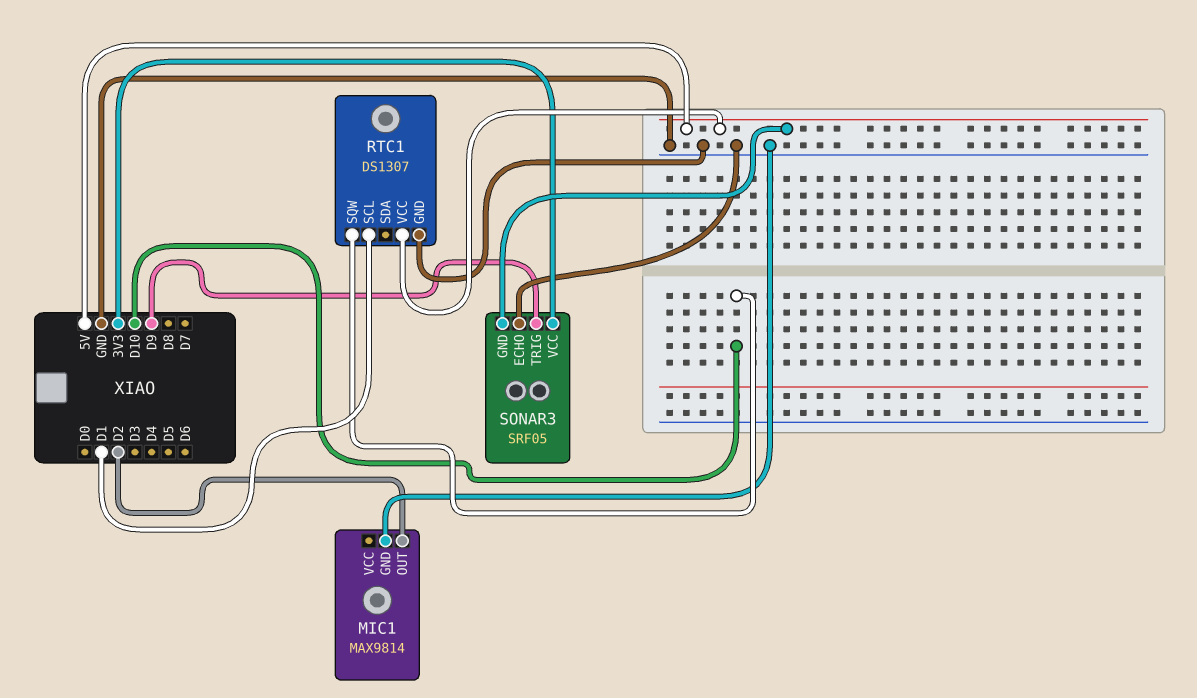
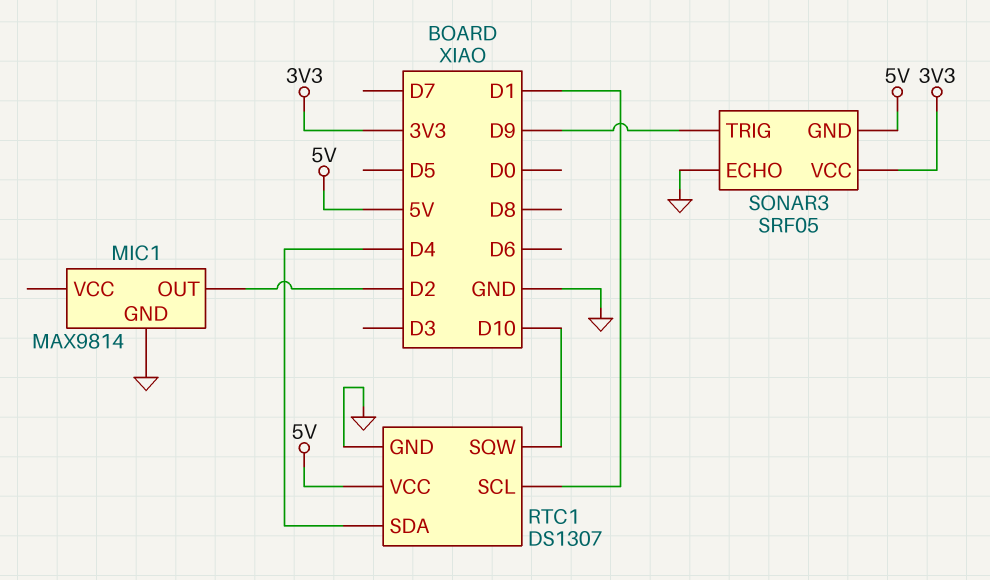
RTC1 pin SDA: none -> D4

